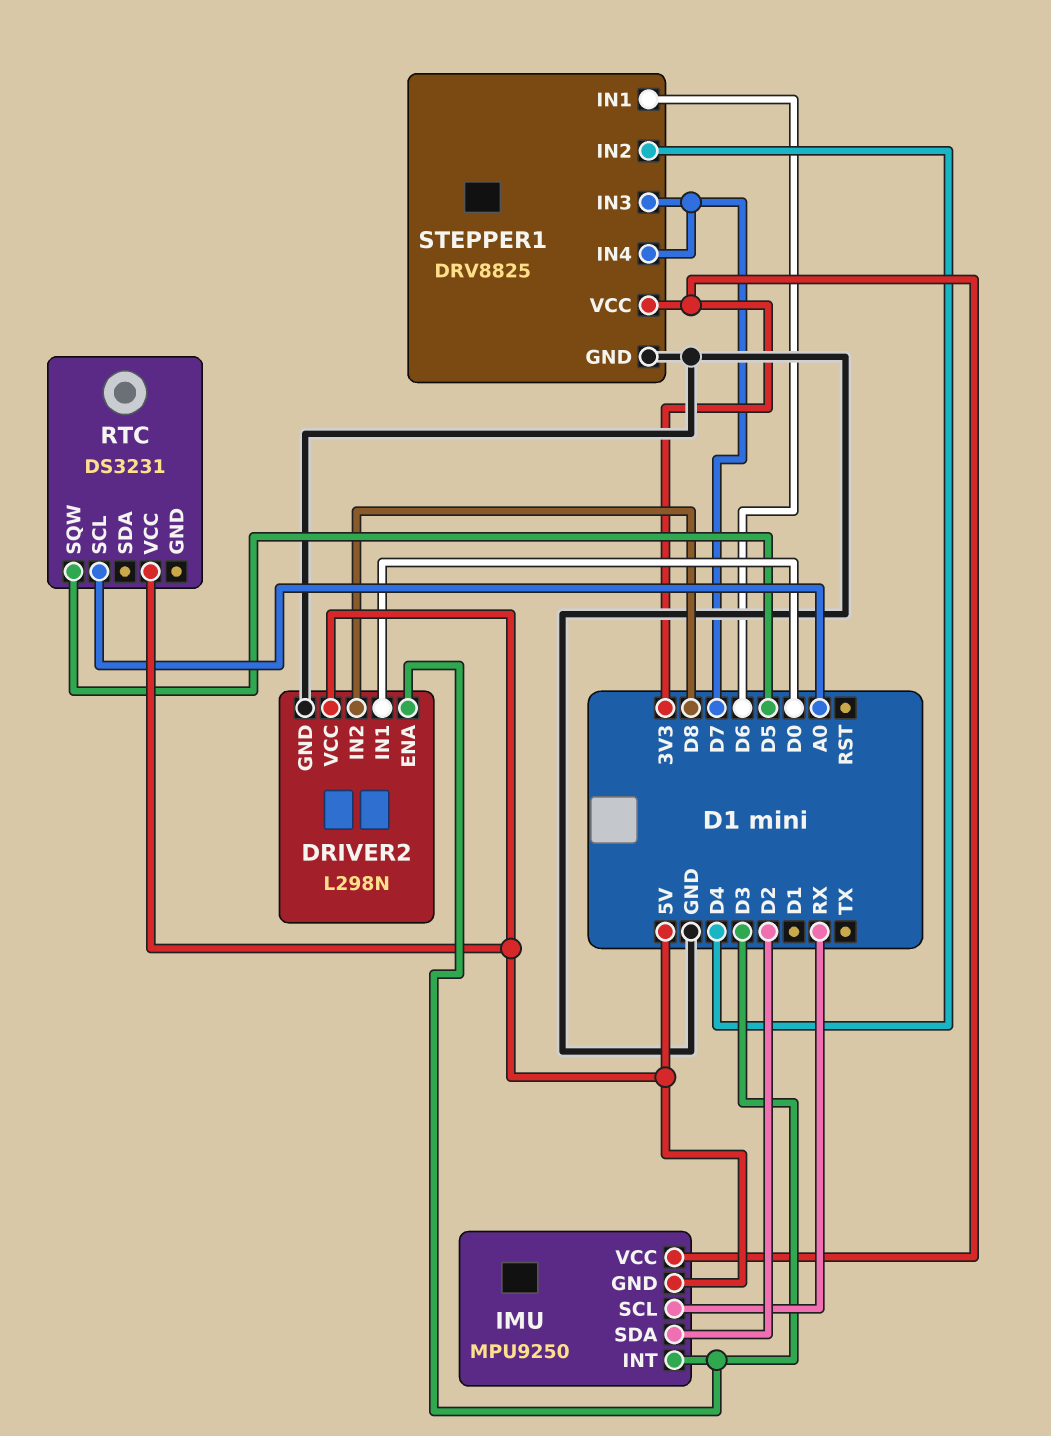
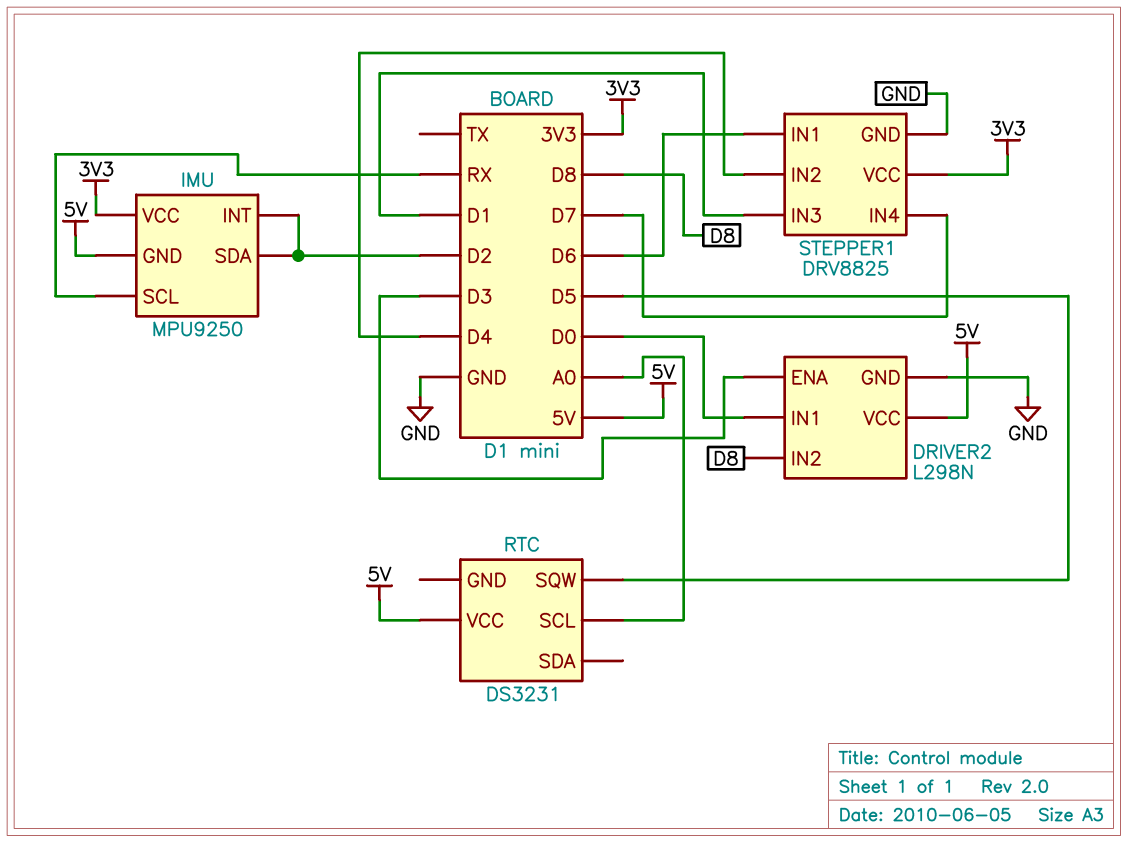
IMU pin INT: D3 -> D2
STEPPER1 pin IN3: D7 -> D1

